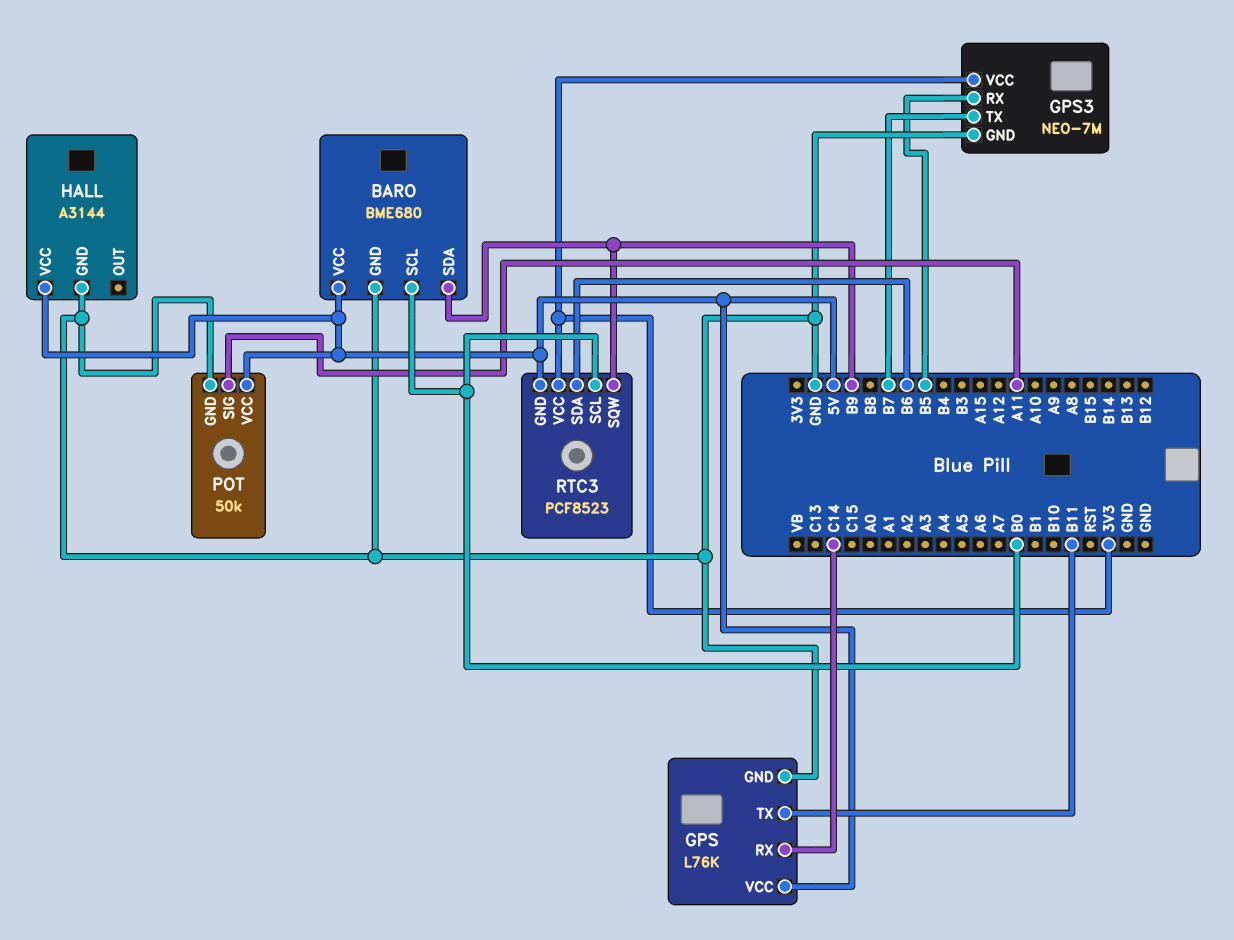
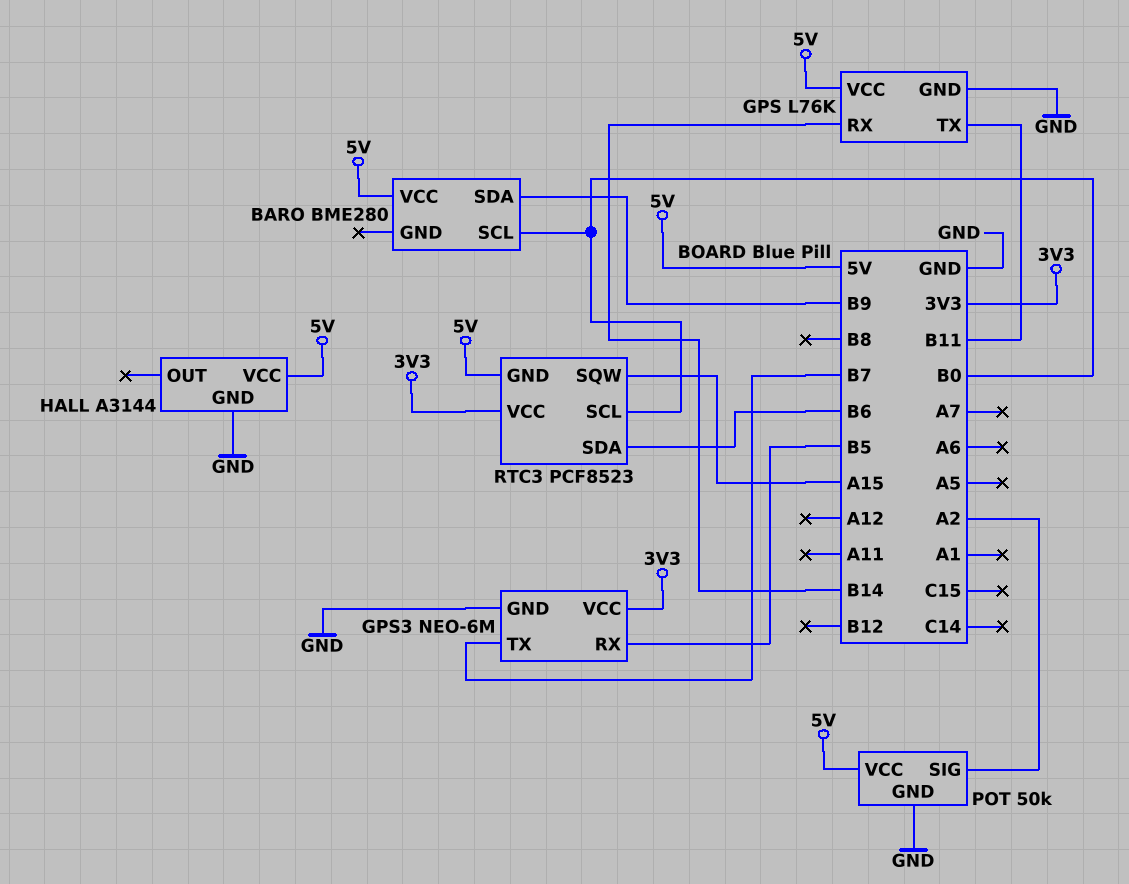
BARO: BME680 -> BME280
BARO pin GND: GND -> none
GPS pin RX: C14 -> B14
GPS3: NEO-7M -> NEO-6M
POT pin SIG: A11 -> A2
RTC3 pin SQW: B9 -> A15

